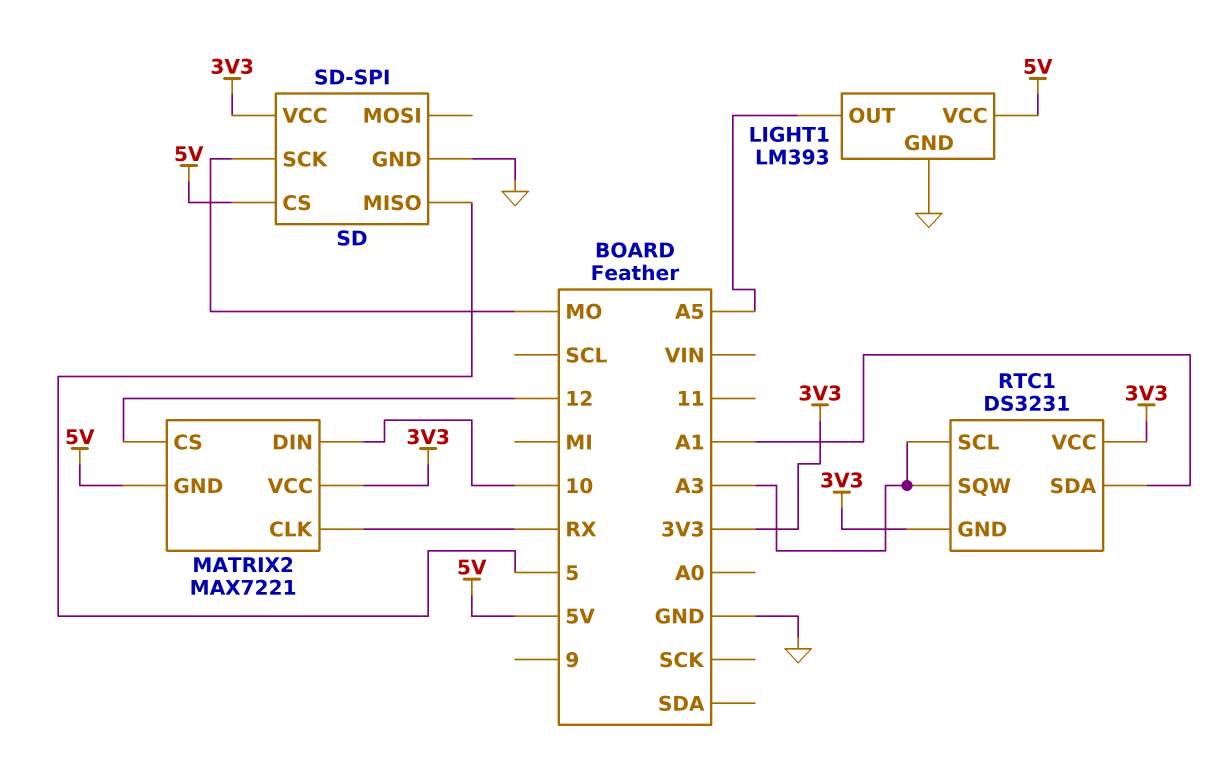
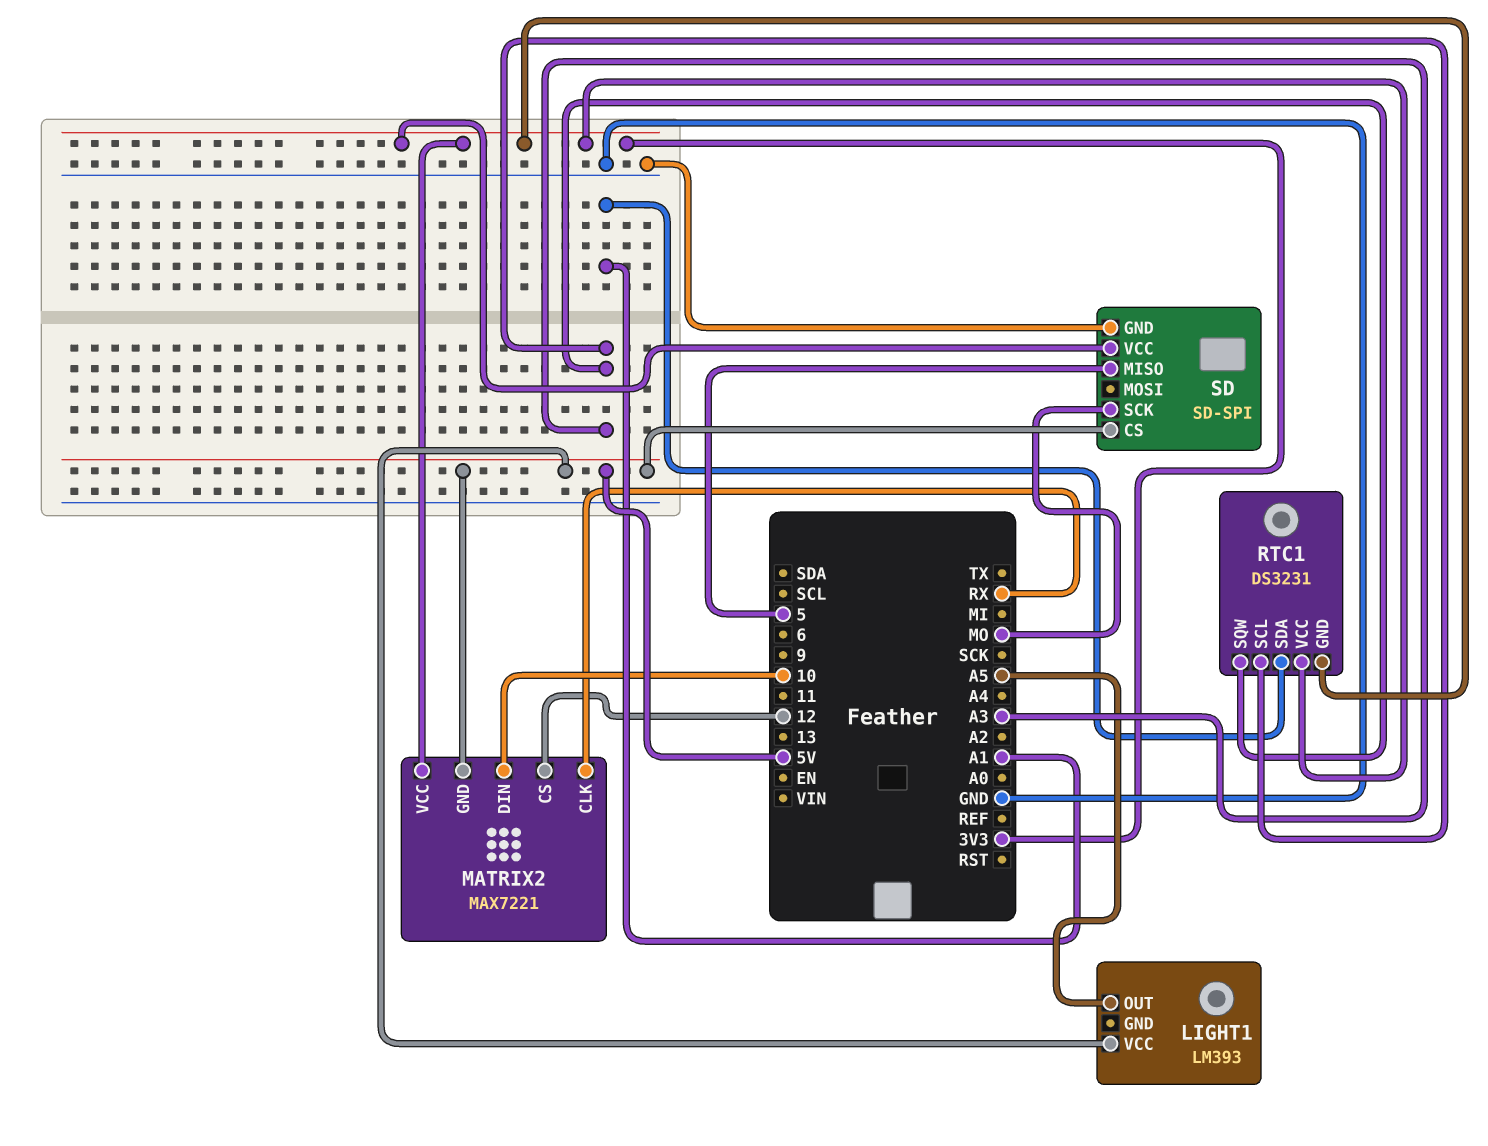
LIGHT1 pin GND: GND -> none

